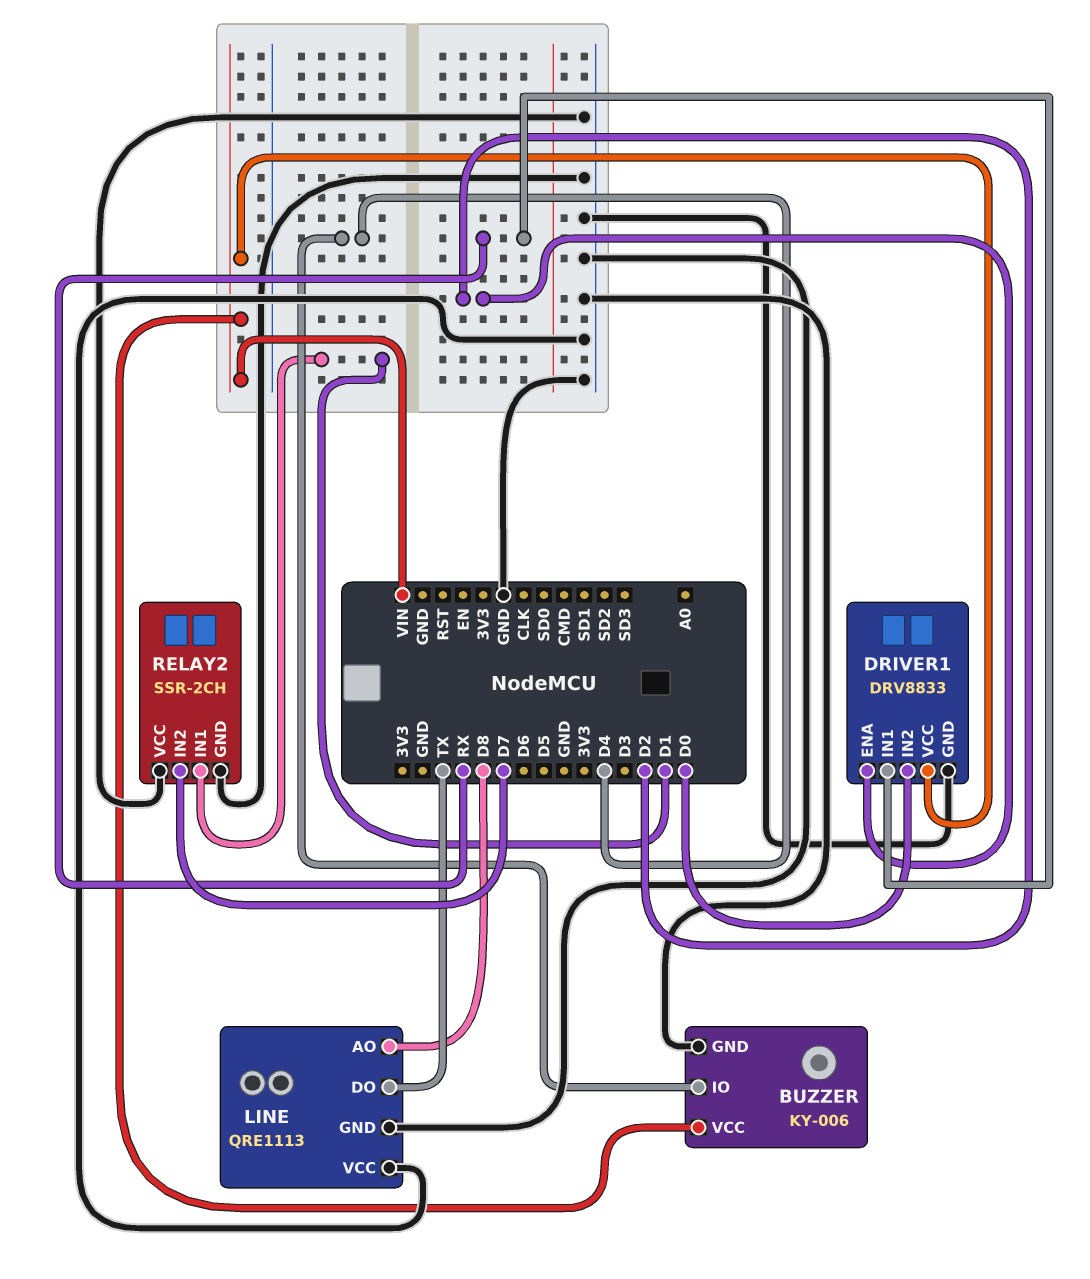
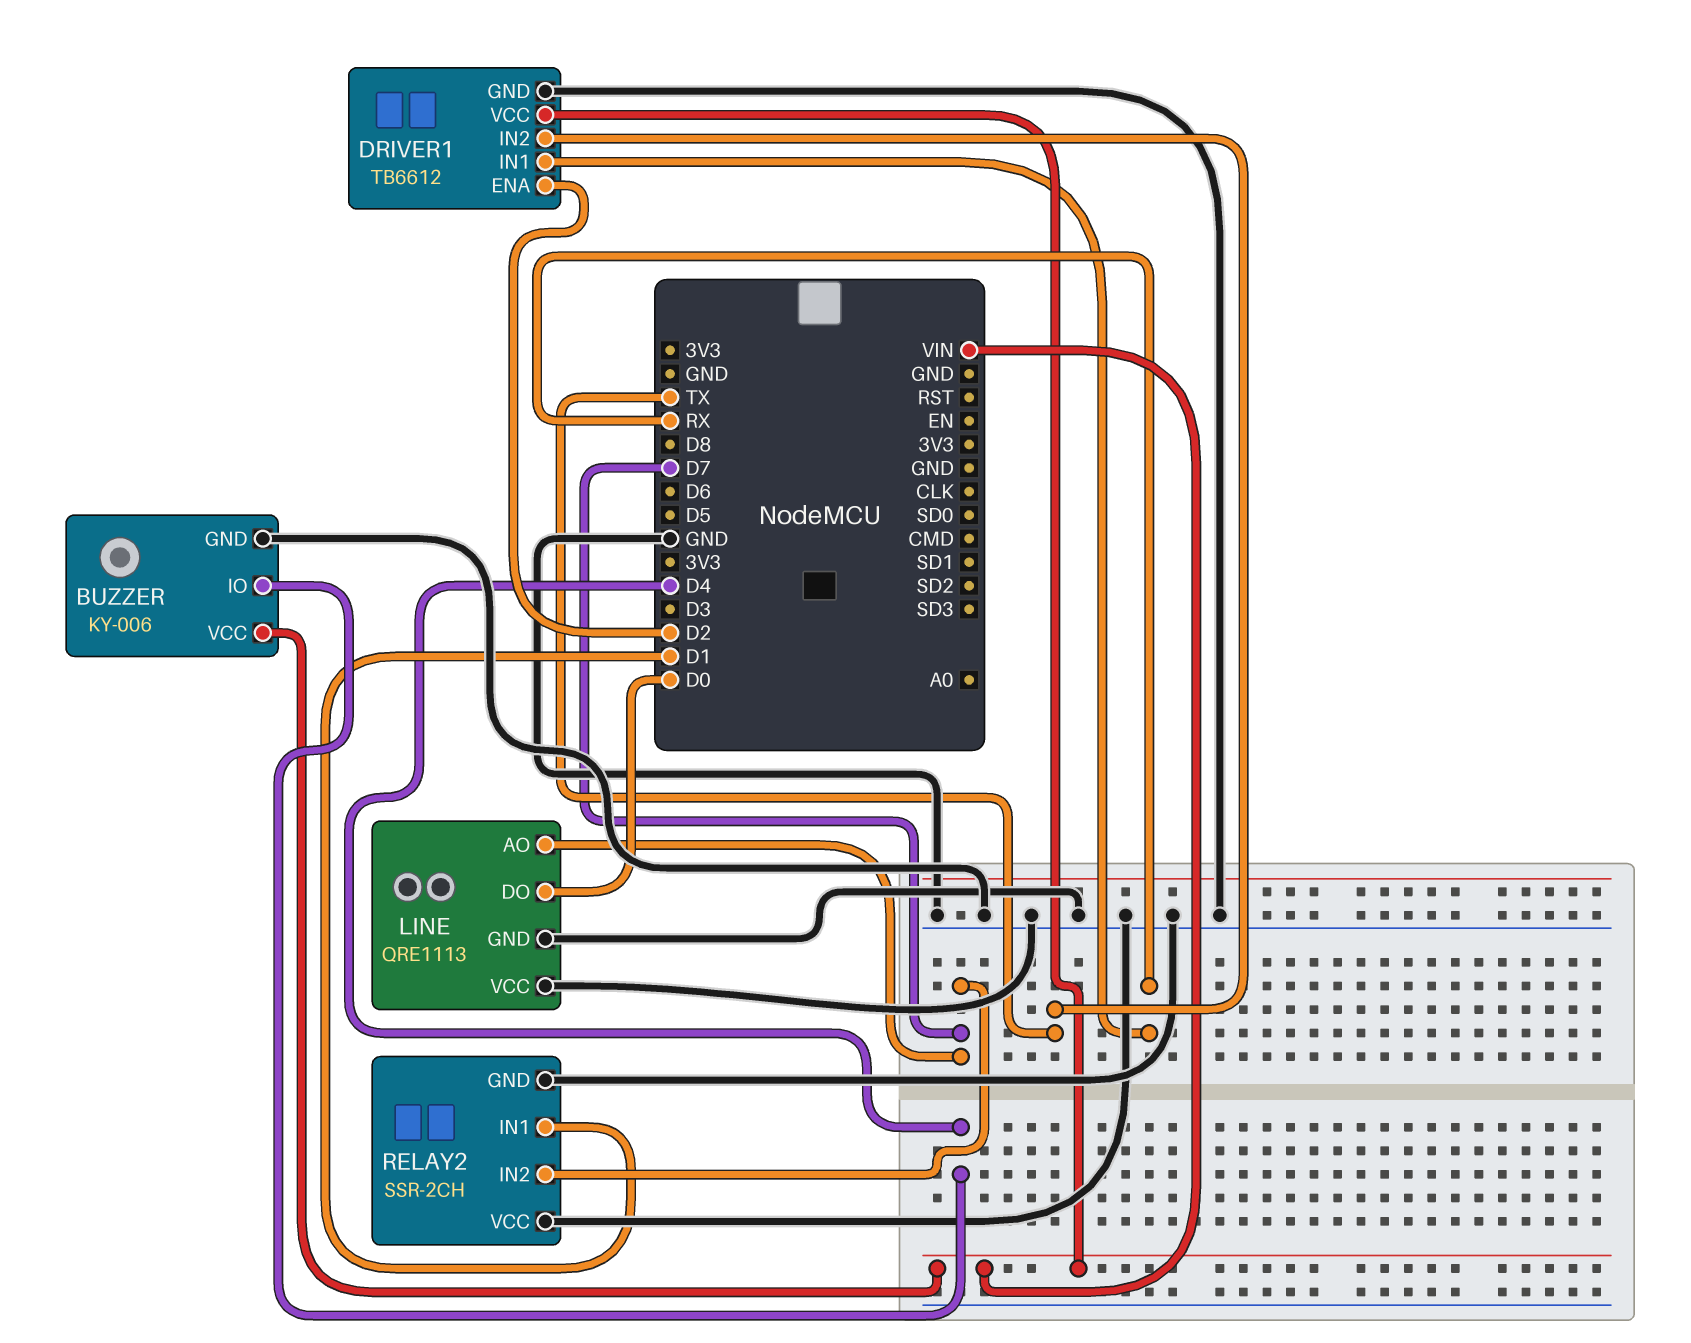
DRIVER1: DRV8833 -> TB6612
DRIVER1 pin IN2: D0 -> TX
LINE pin AO: D8 -> D7
LINE pin DO: TX -> D0

